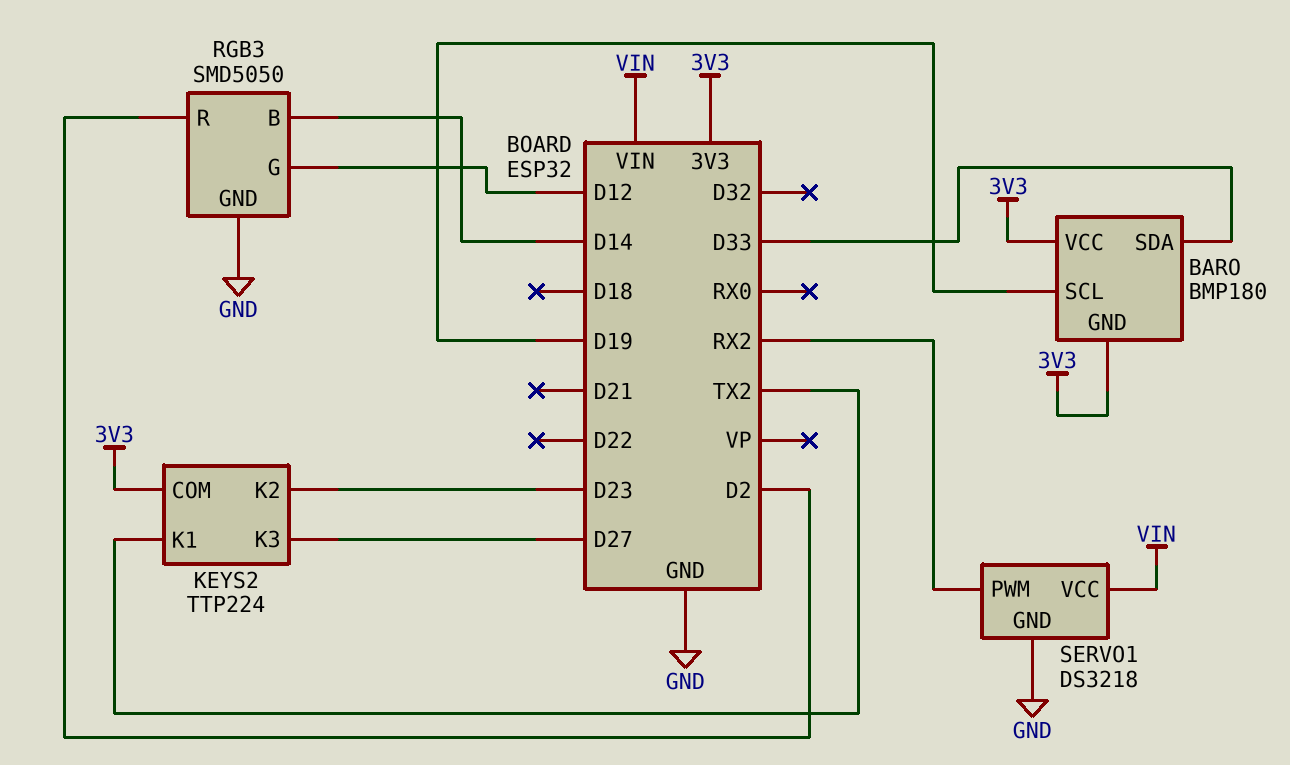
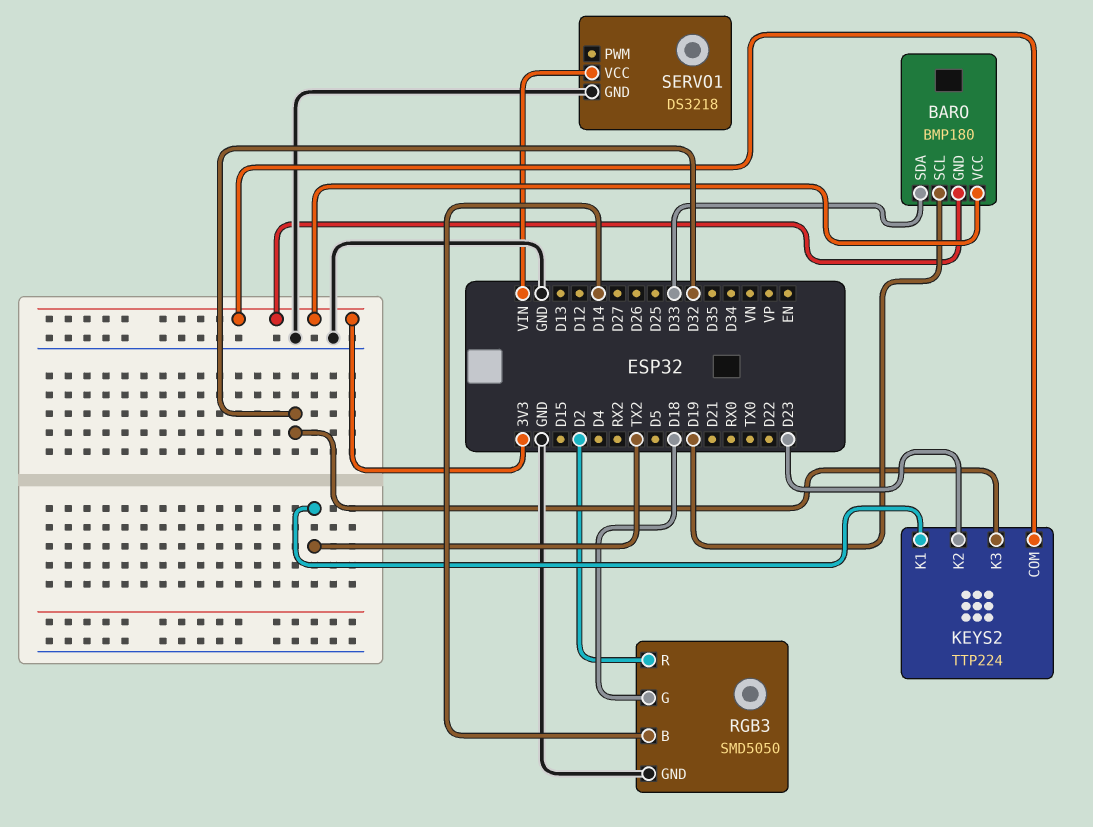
KEYS2 pin K3: D27 -> D32
RGB3 pin G: D12 -> D18
SERVO1 pin PWM: RX2 -> none

